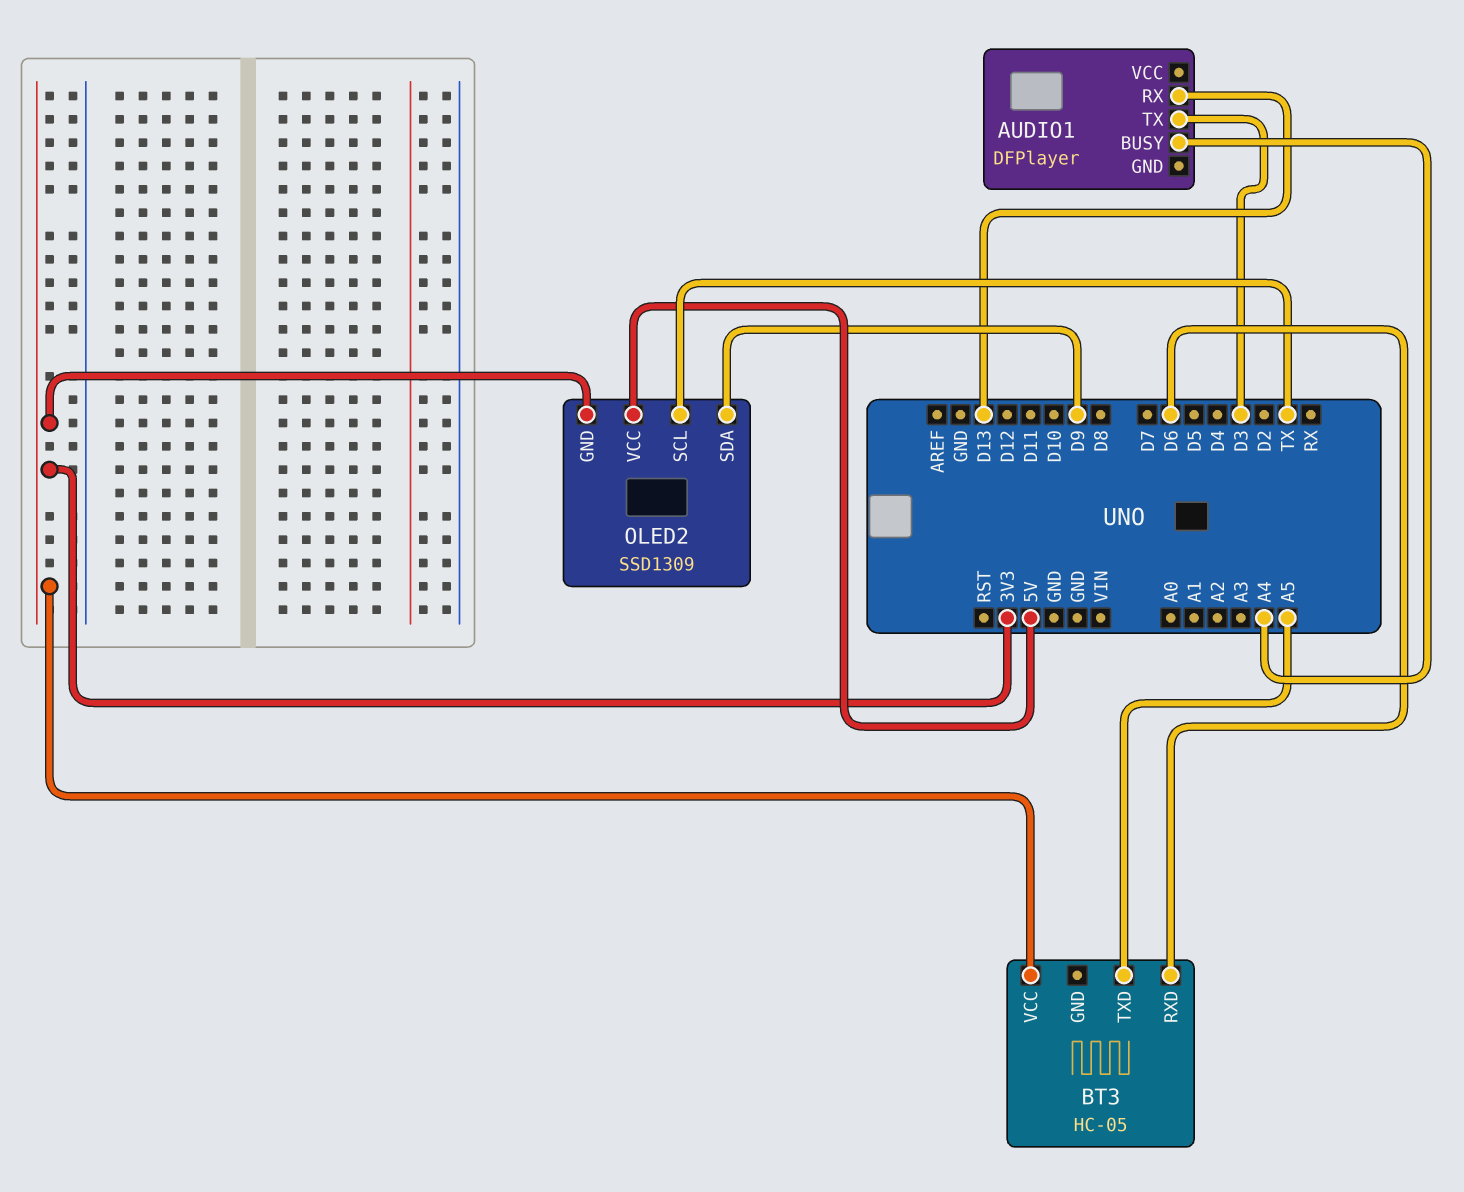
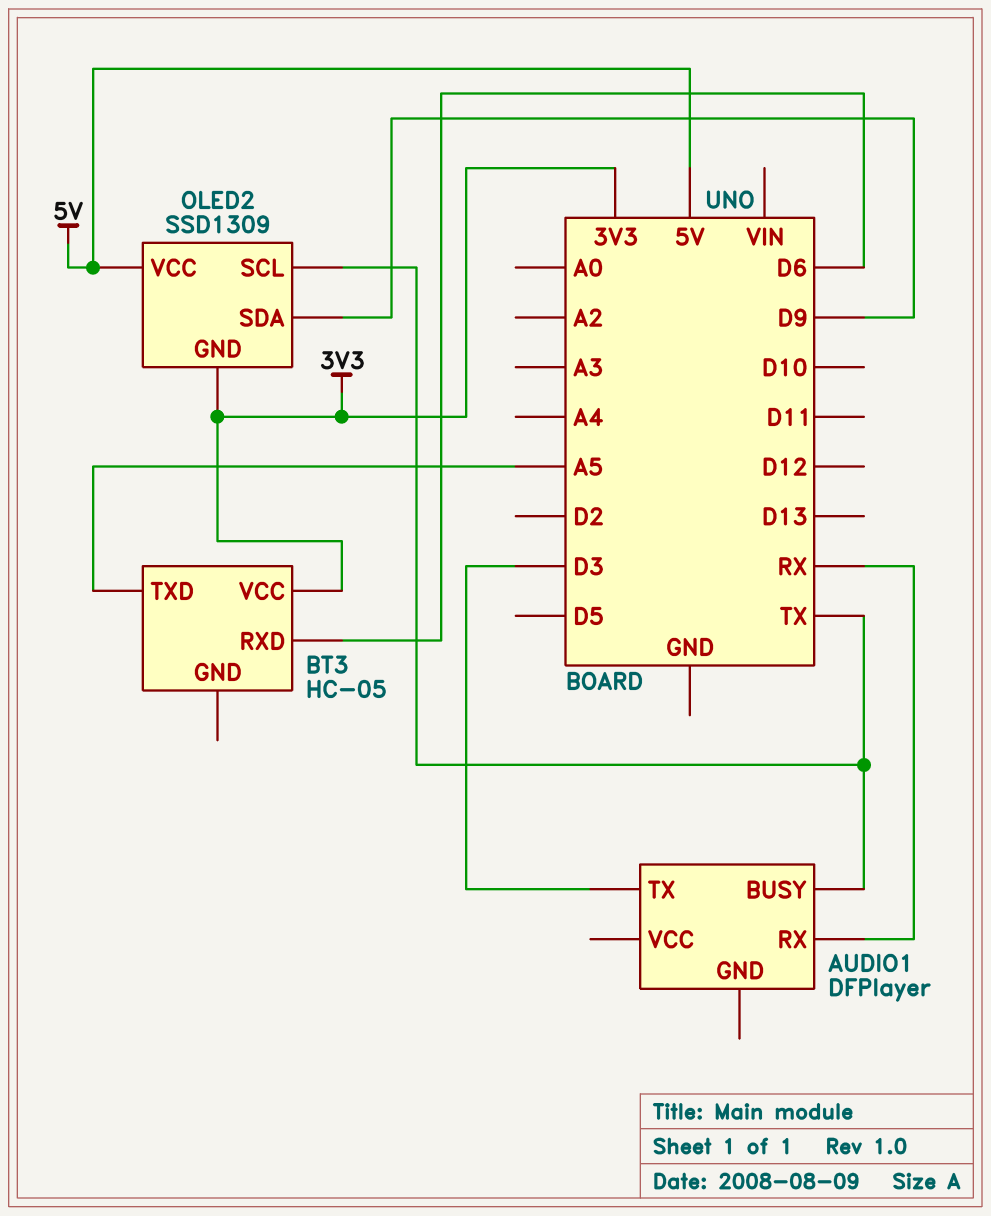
AUDIO1 pin BUSY: A4 -> TX
AUDIO1 pin RX: D13 -> RX

